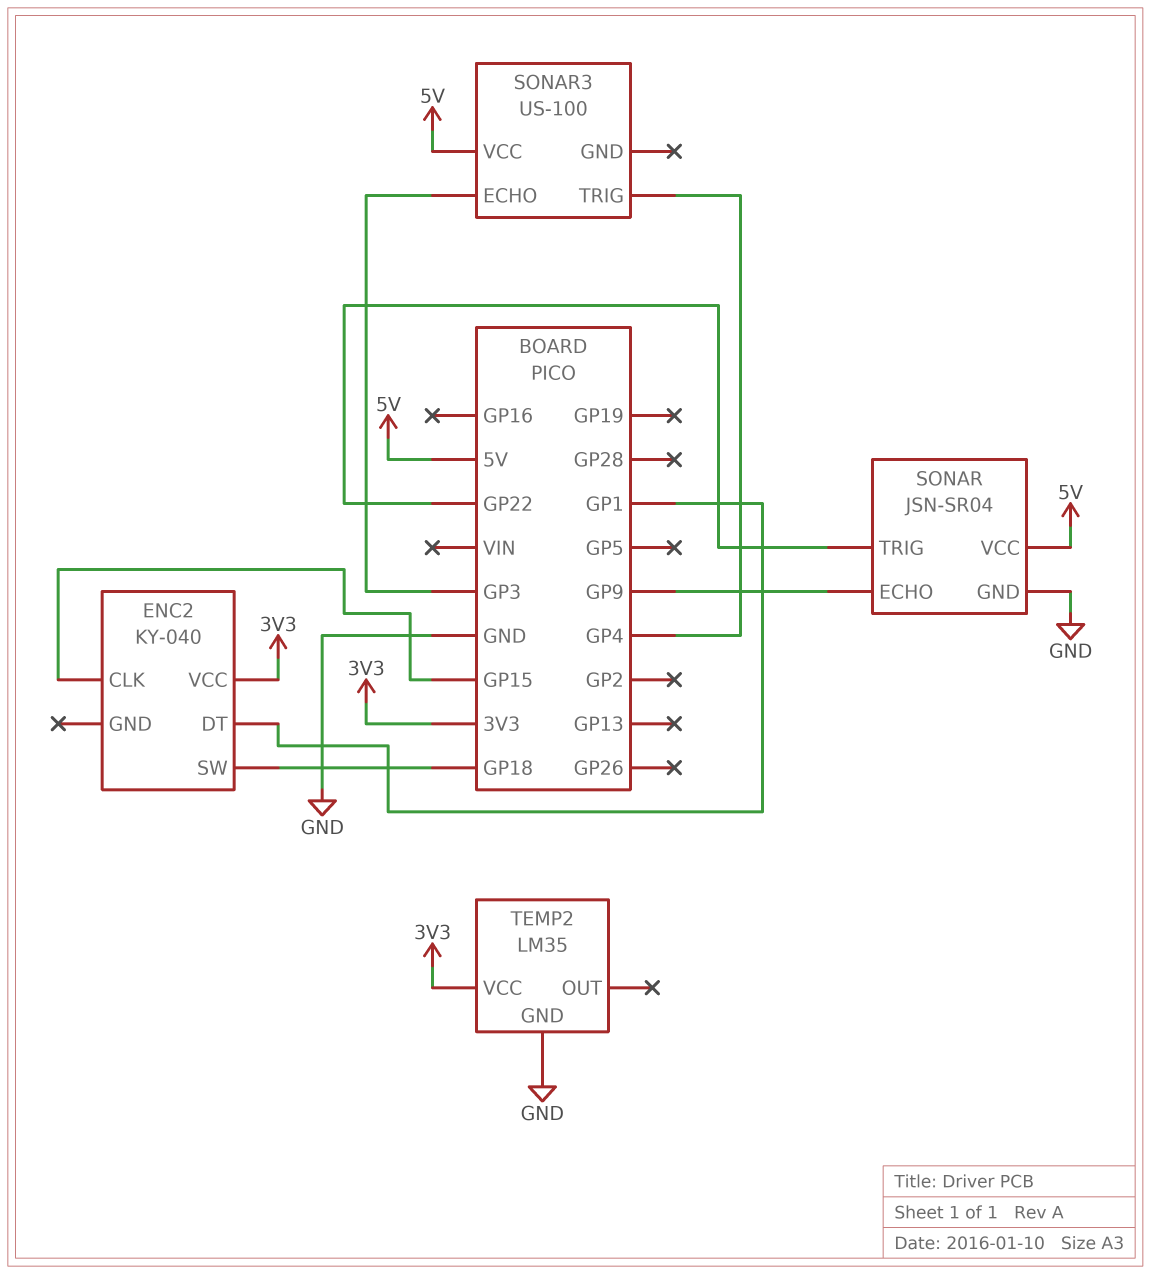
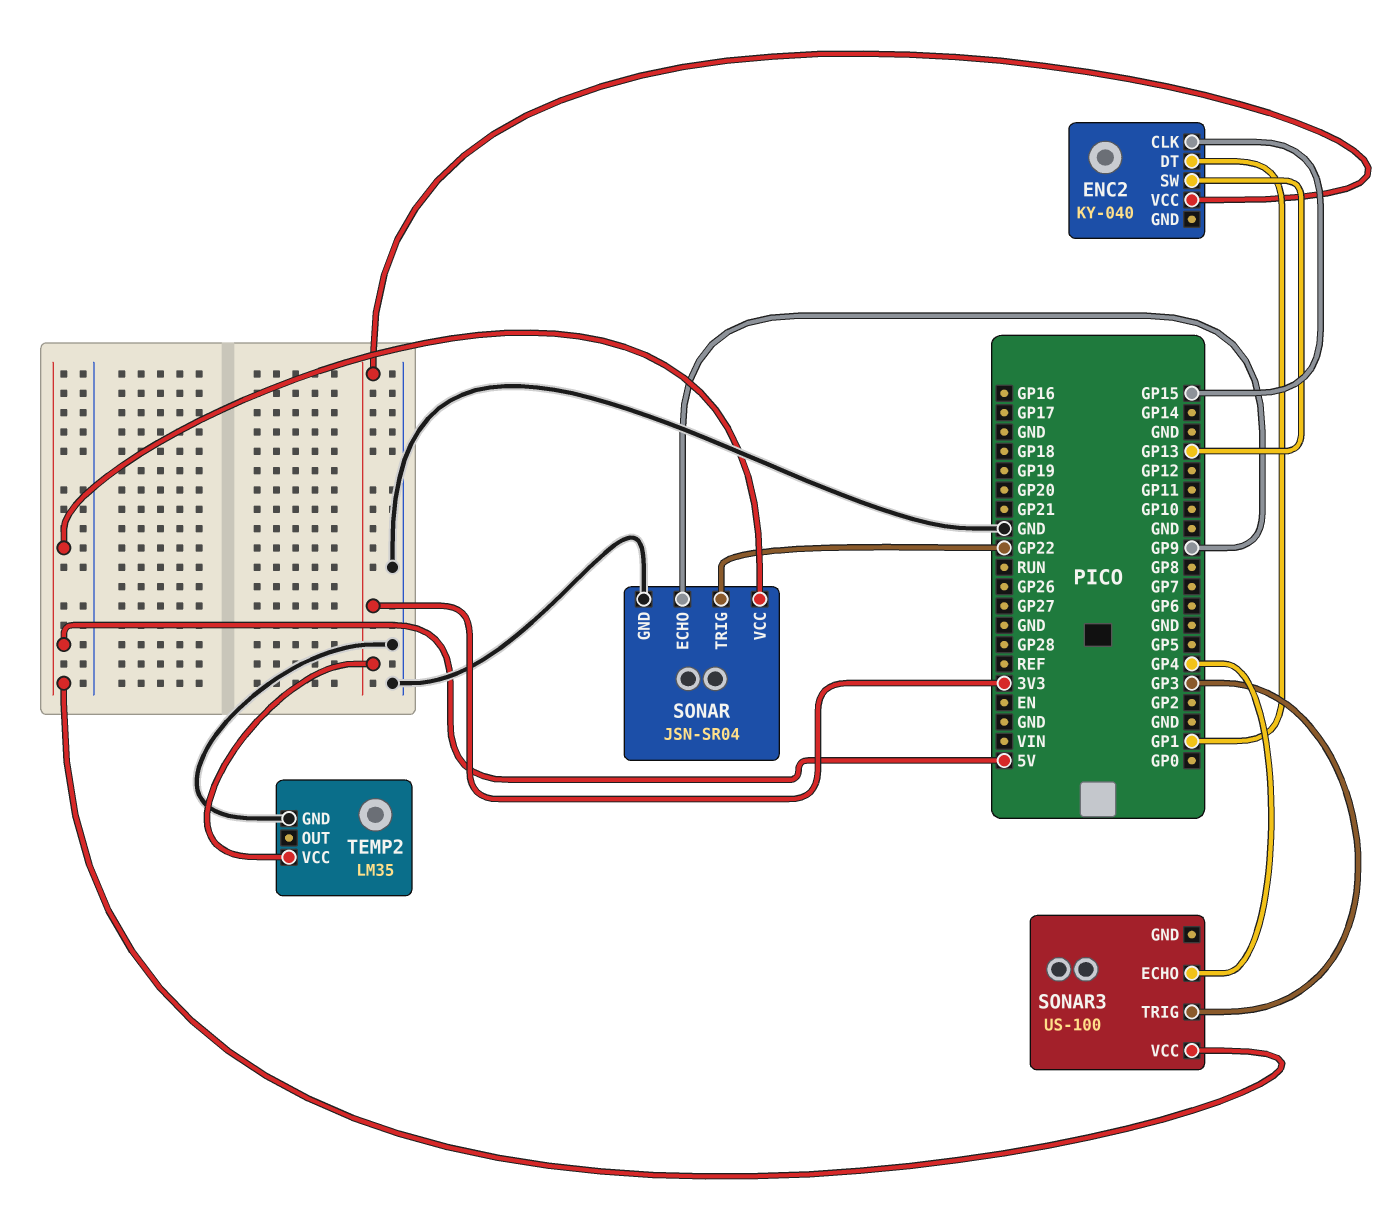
ENC2 pin SW: GP18 -> GP13
SONAR3 pin ECHO: GP3 -> GP4
SONAR3 pin TRIG: GP4 -> GP3

